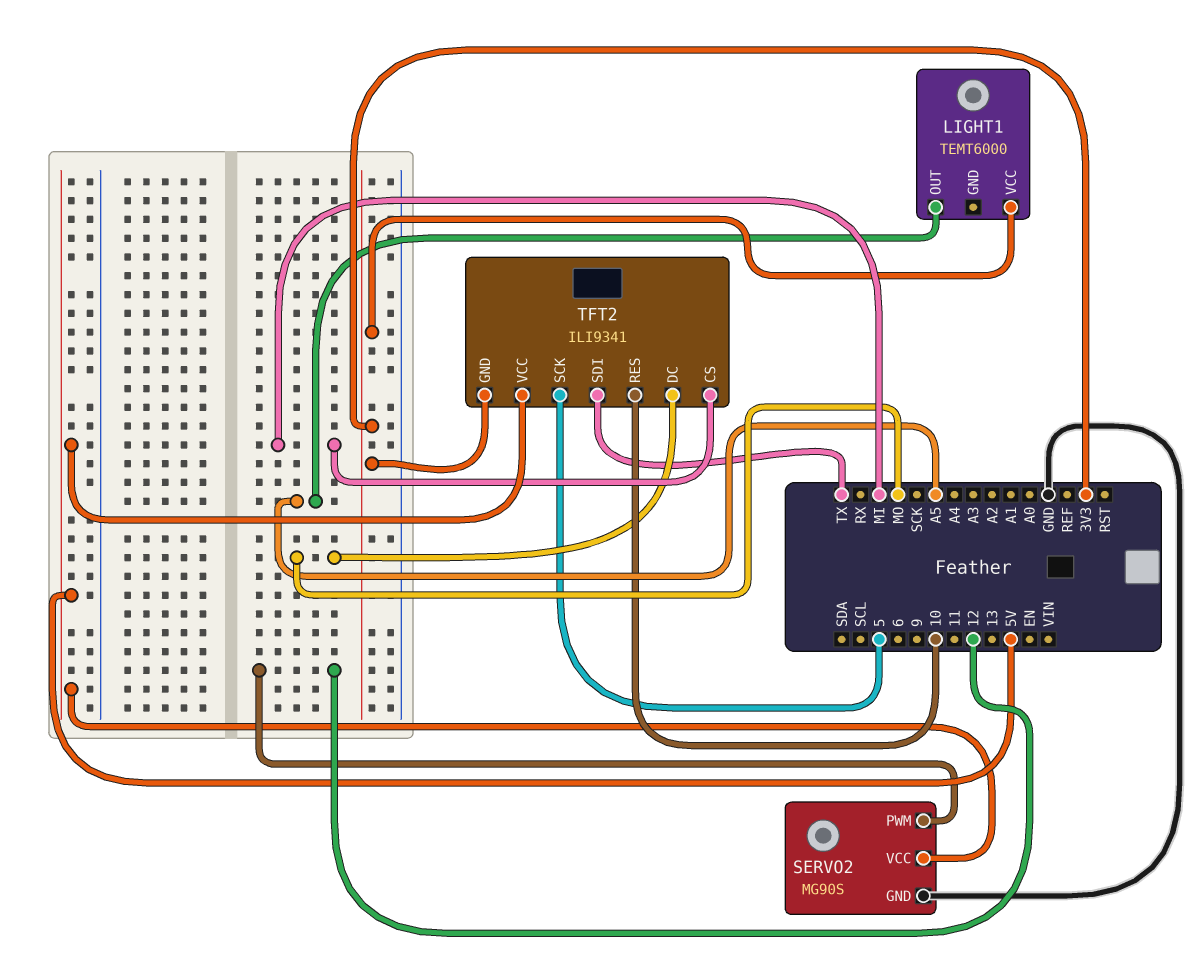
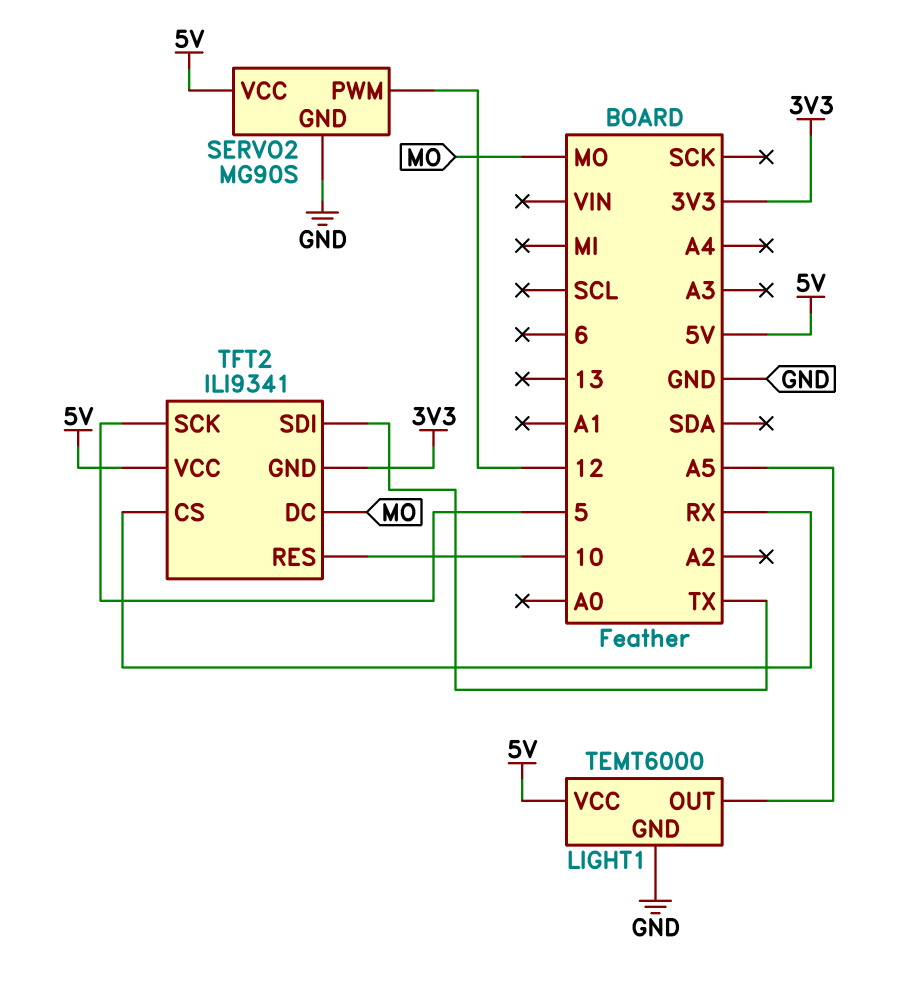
LIGHT1 pin GND: none -> GND
LIGHT1 pin VCC: 3V3 -> 5V
TFT2 pin CS: MI -> RX

